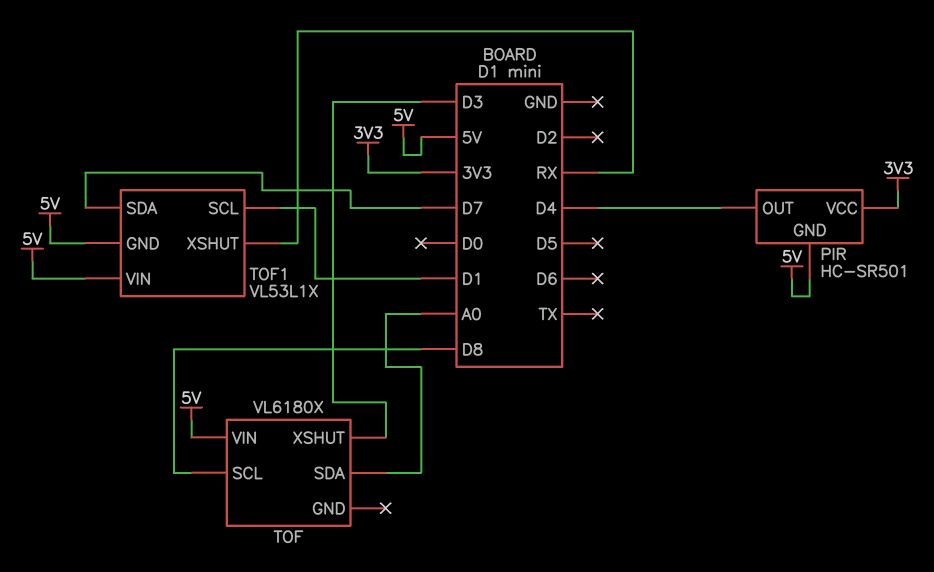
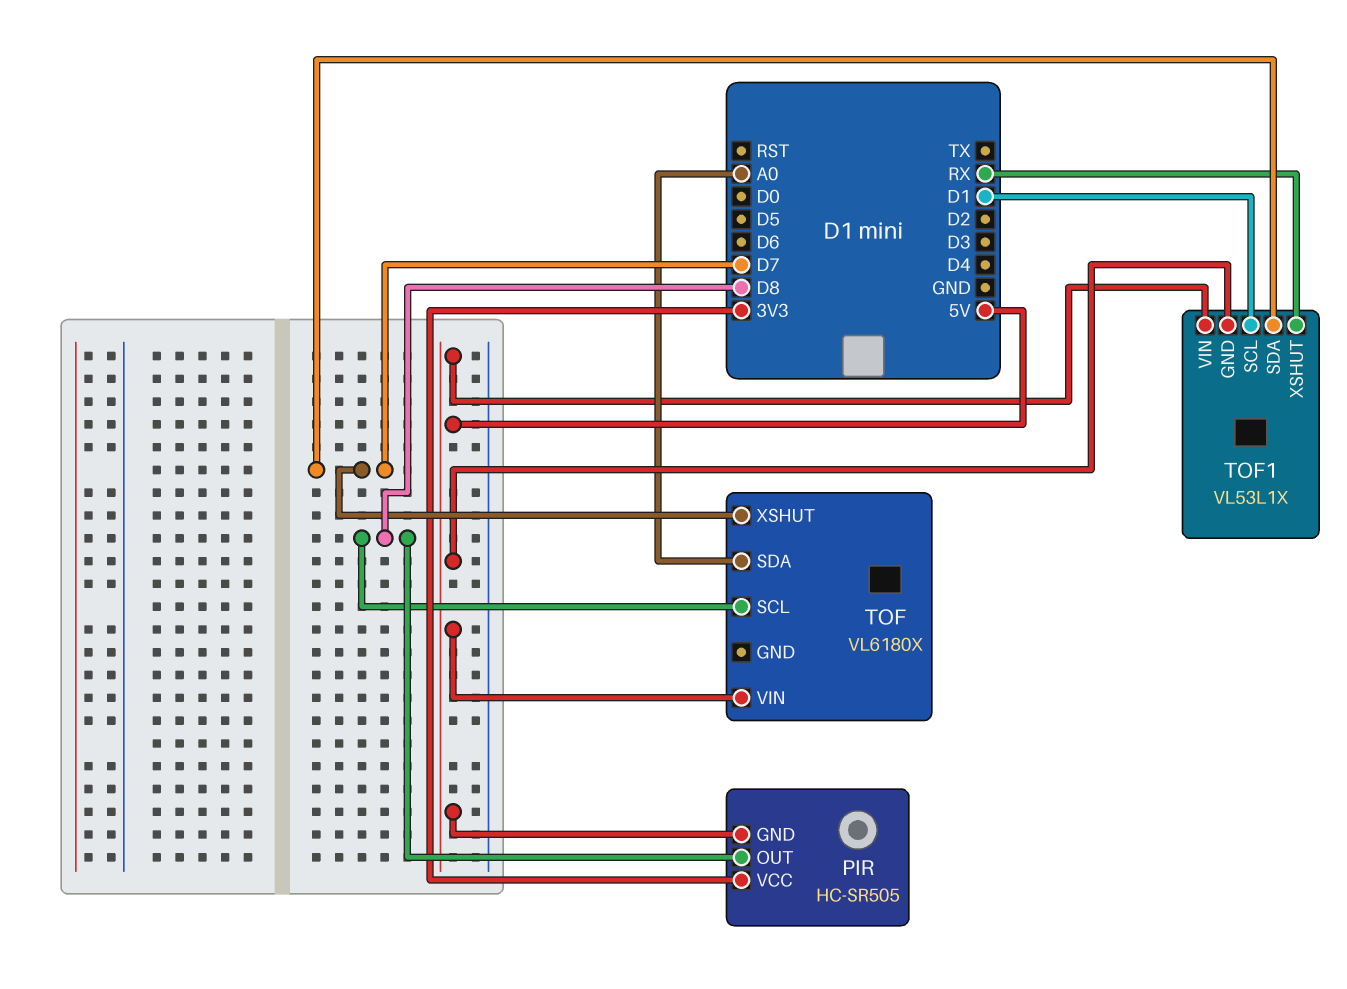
PIR: HC-SR501 -> HC-SR505
PIR pin OUT: D4 -> D8
TOF pin XSHUT: D3 -> D7

